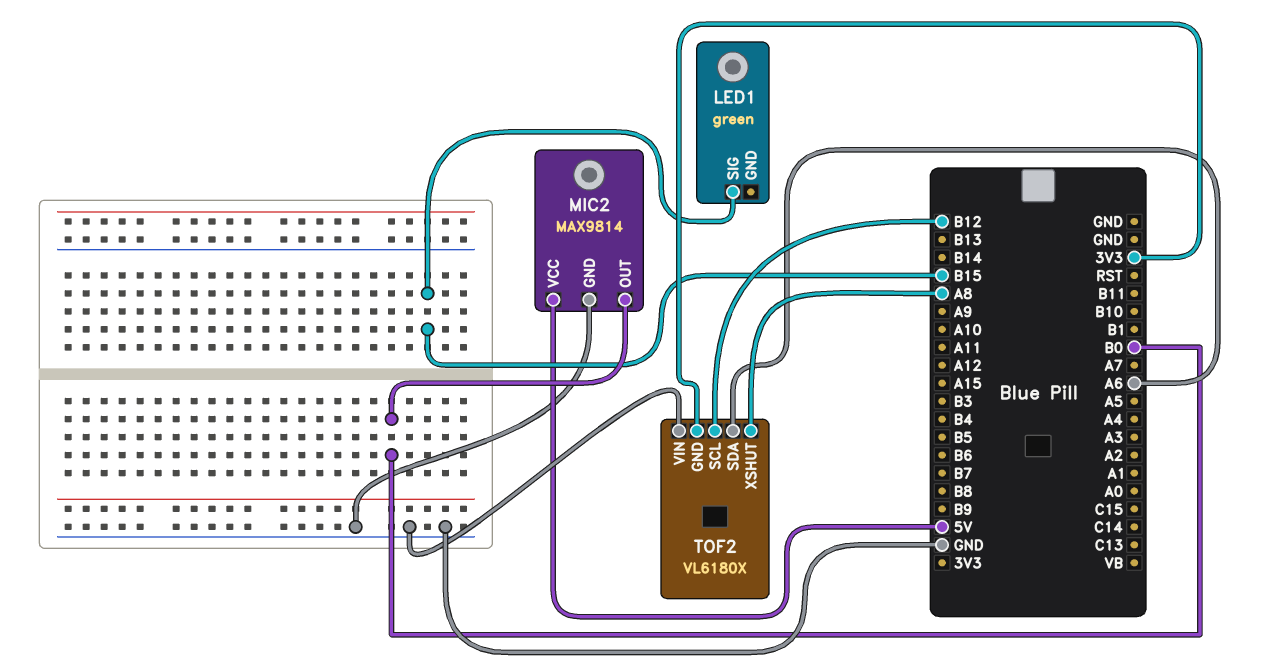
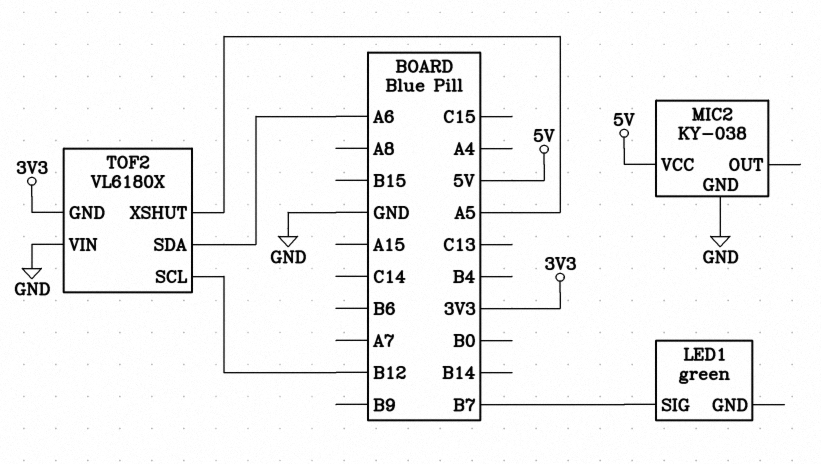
LED1 pin SIG: B15 -> B7
MIC2: MAX9814 -> KY-038
MIC2 pin OUT: B0 -> none
TOF2 pin XSHUT: A8 -> A5

